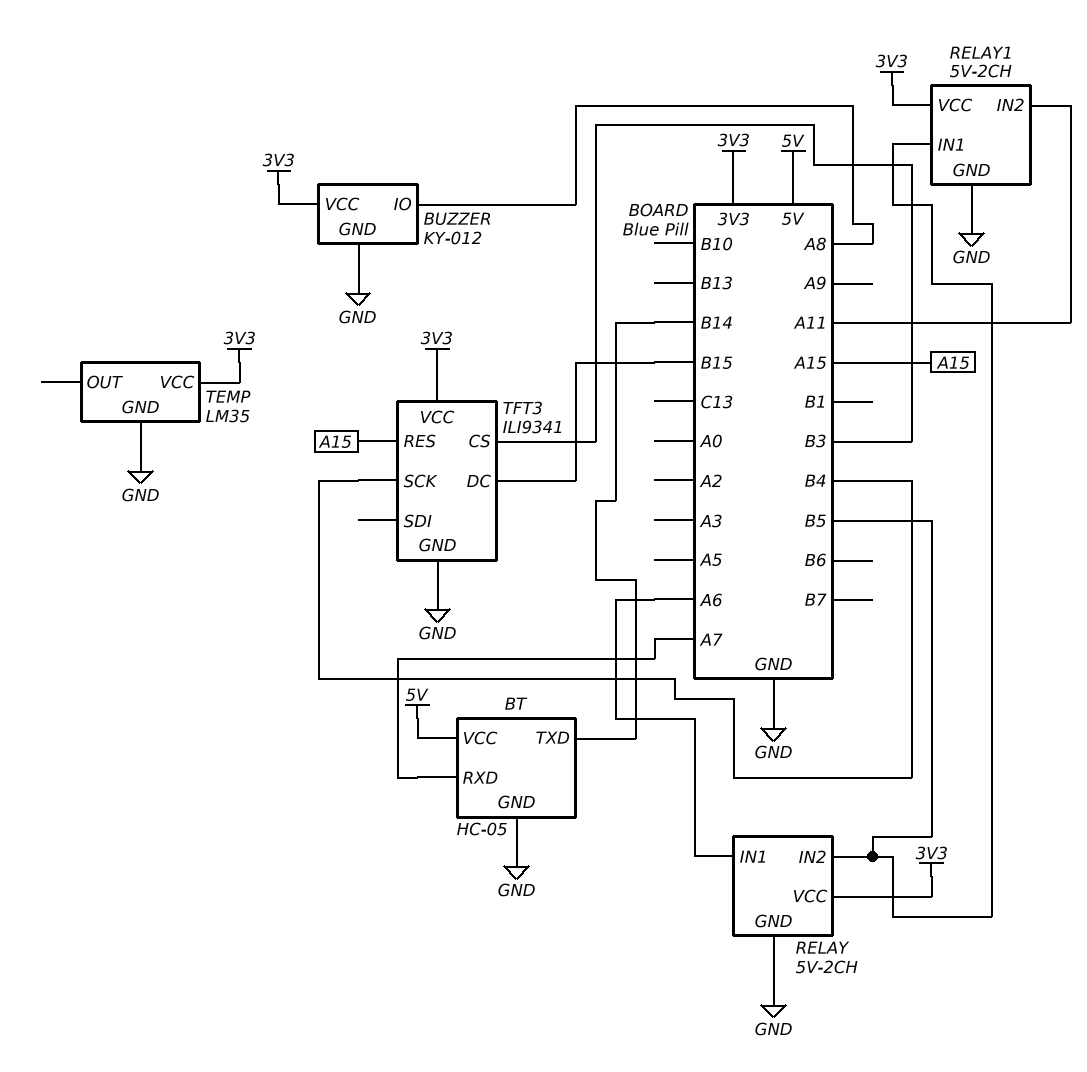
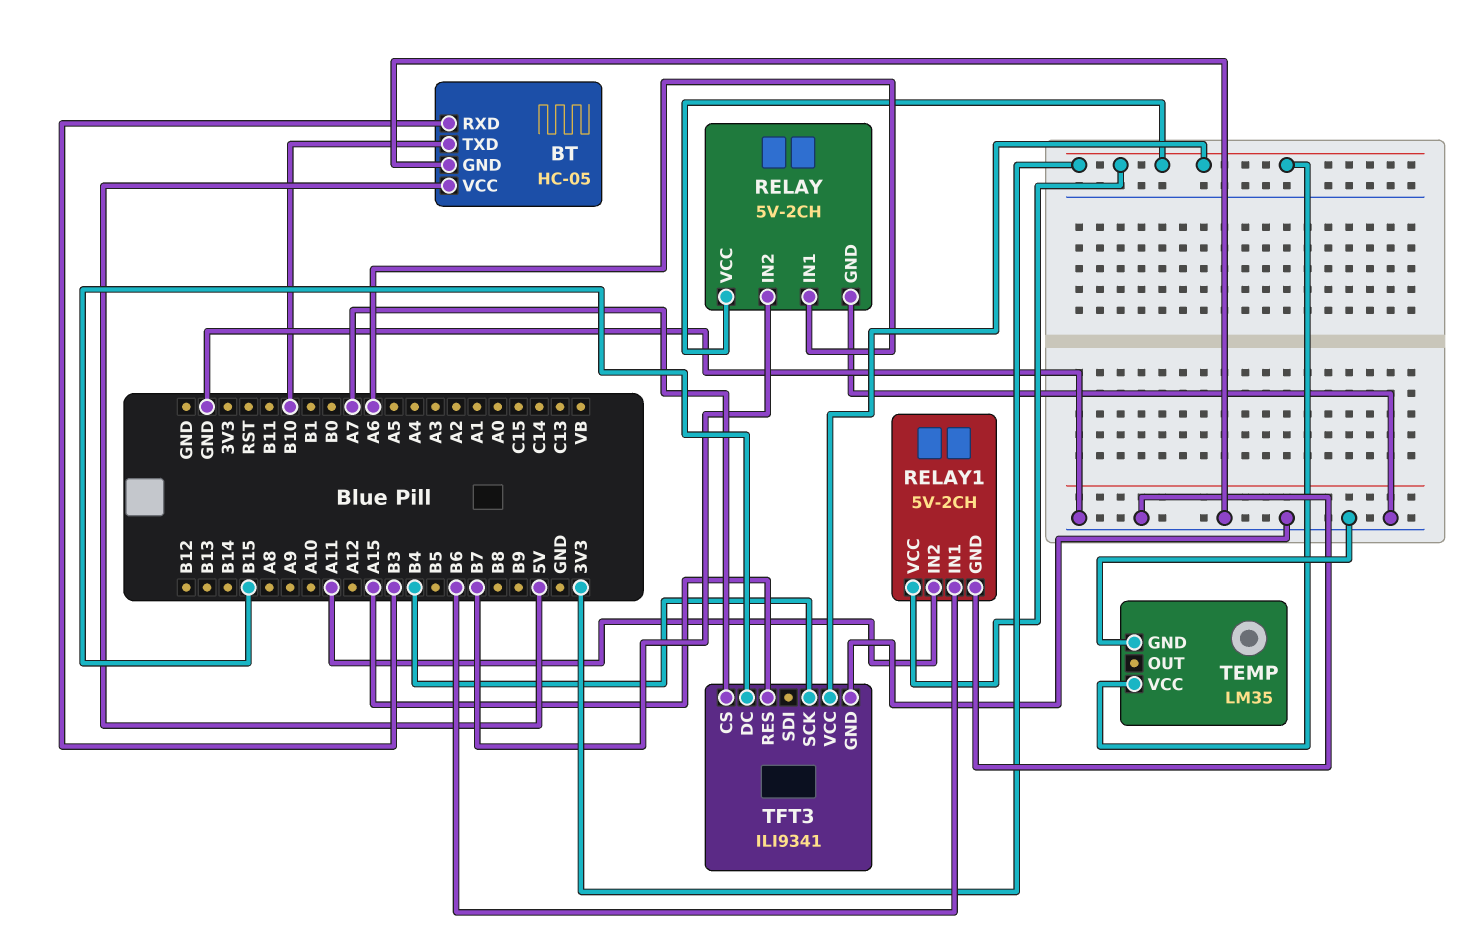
BT pin RXD: A7 -> B3
BT pin TXD: B14 -> B10
BUZZER: KY-012 -> none
BUZZER pin GND: GND -> none
BUZZER pin IO: A8 -> none
BUZZER pin VCC: 3V3 -> none
RELAY pin IN2: B5 -> B7
RELAY1 pin IN1: B5 -> B6
TFT3 pin CS: B3 -> A7

